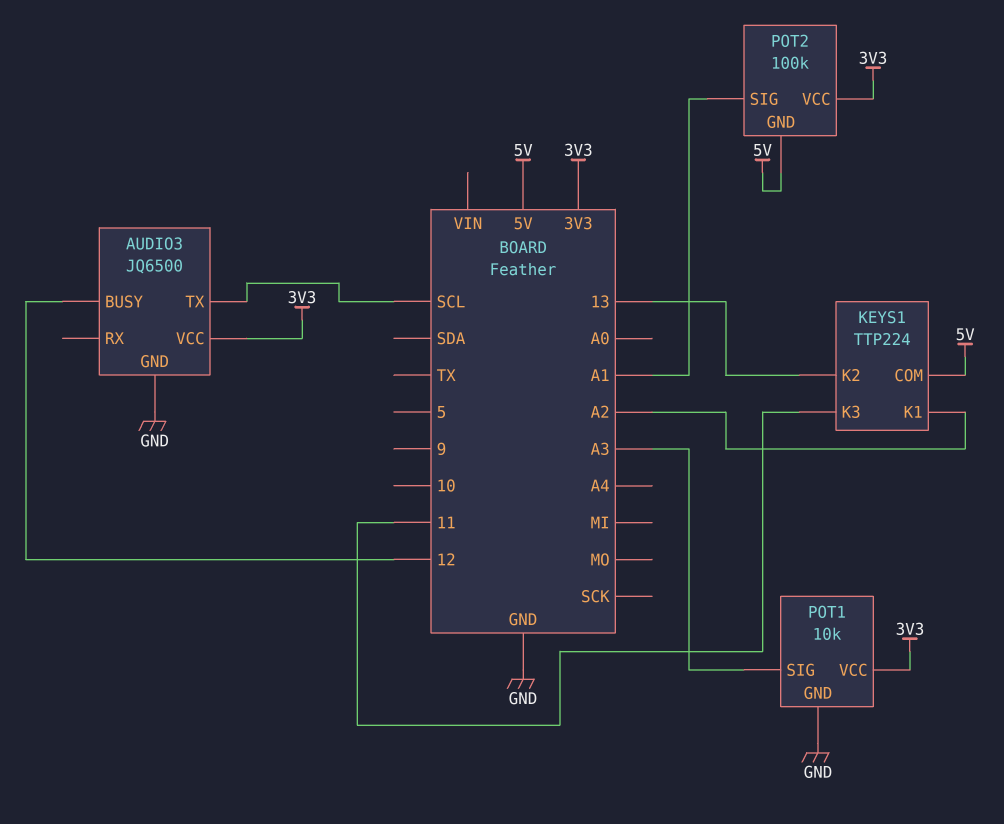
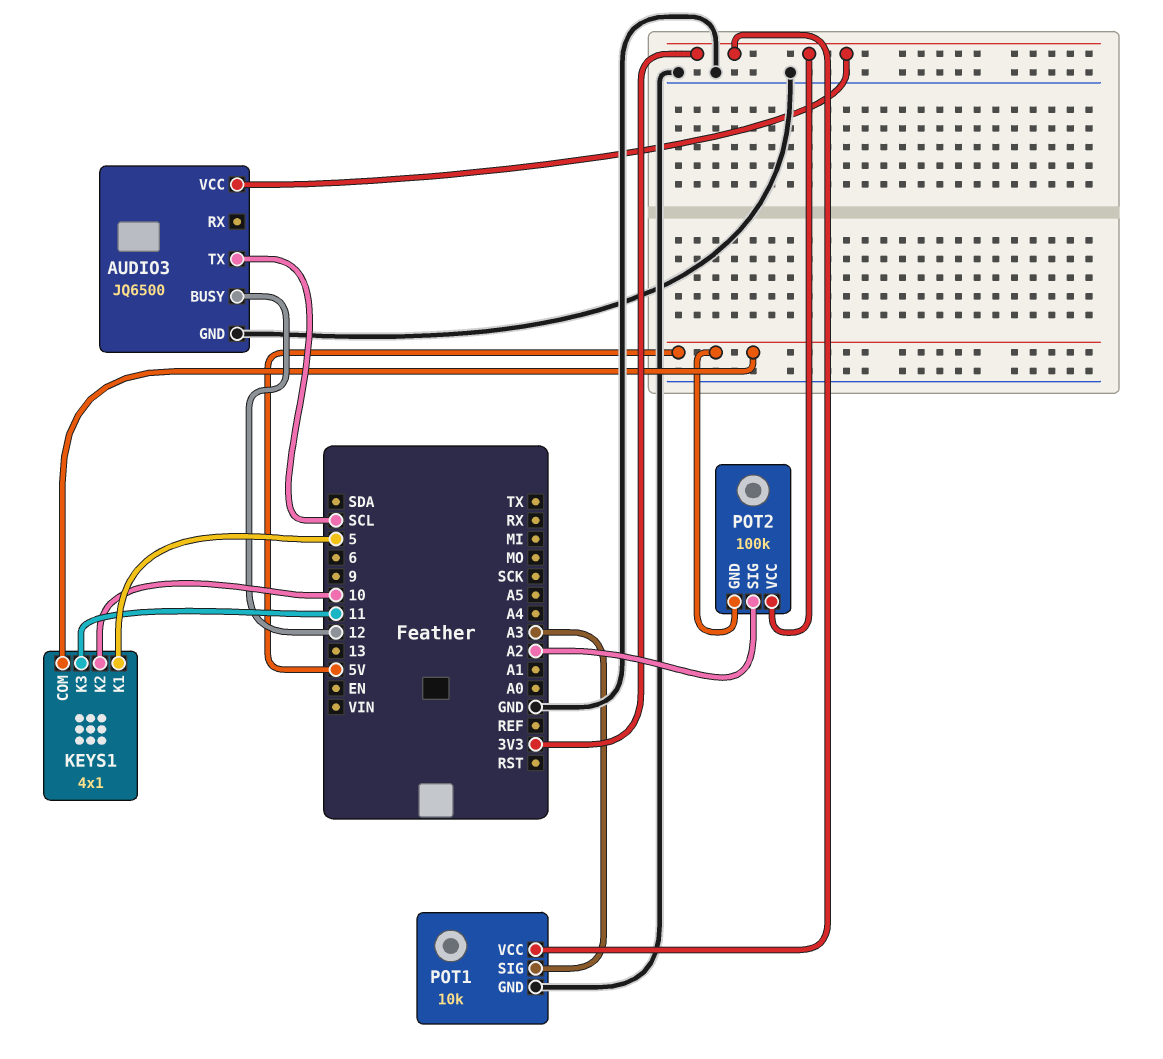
KEYS1: TTP224 -> 4x1
KEYS1 pin K1: A2 -> 5
KEYS1 pin K2: 13 -> 10
POT2 pin SIG: A1 -> A2

